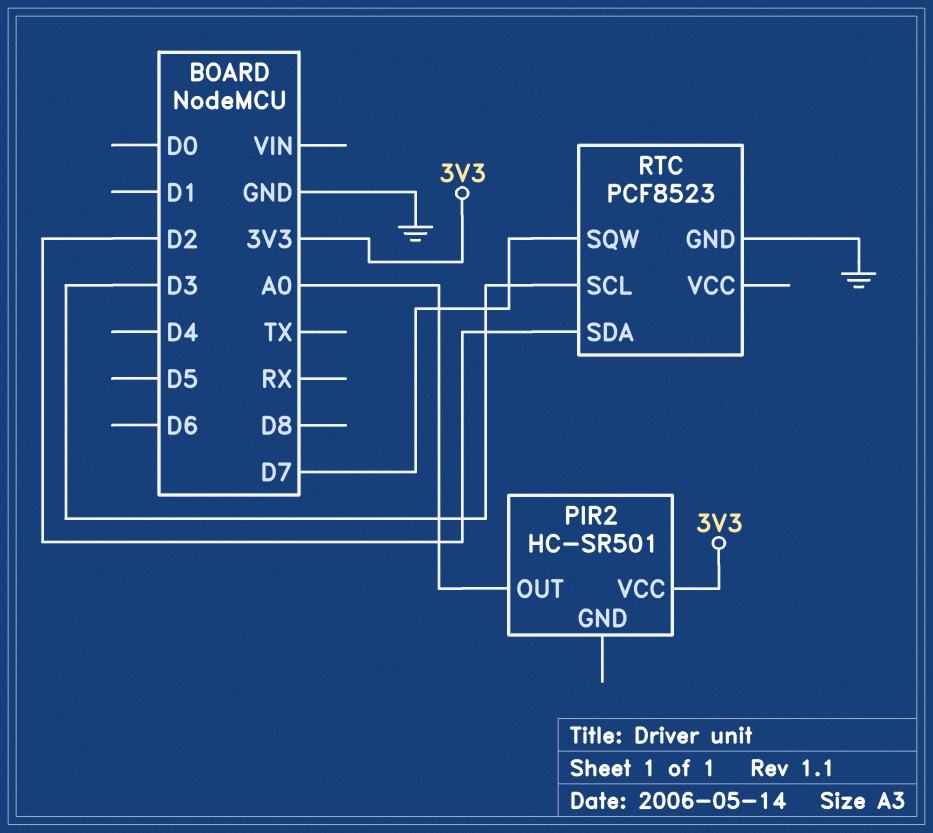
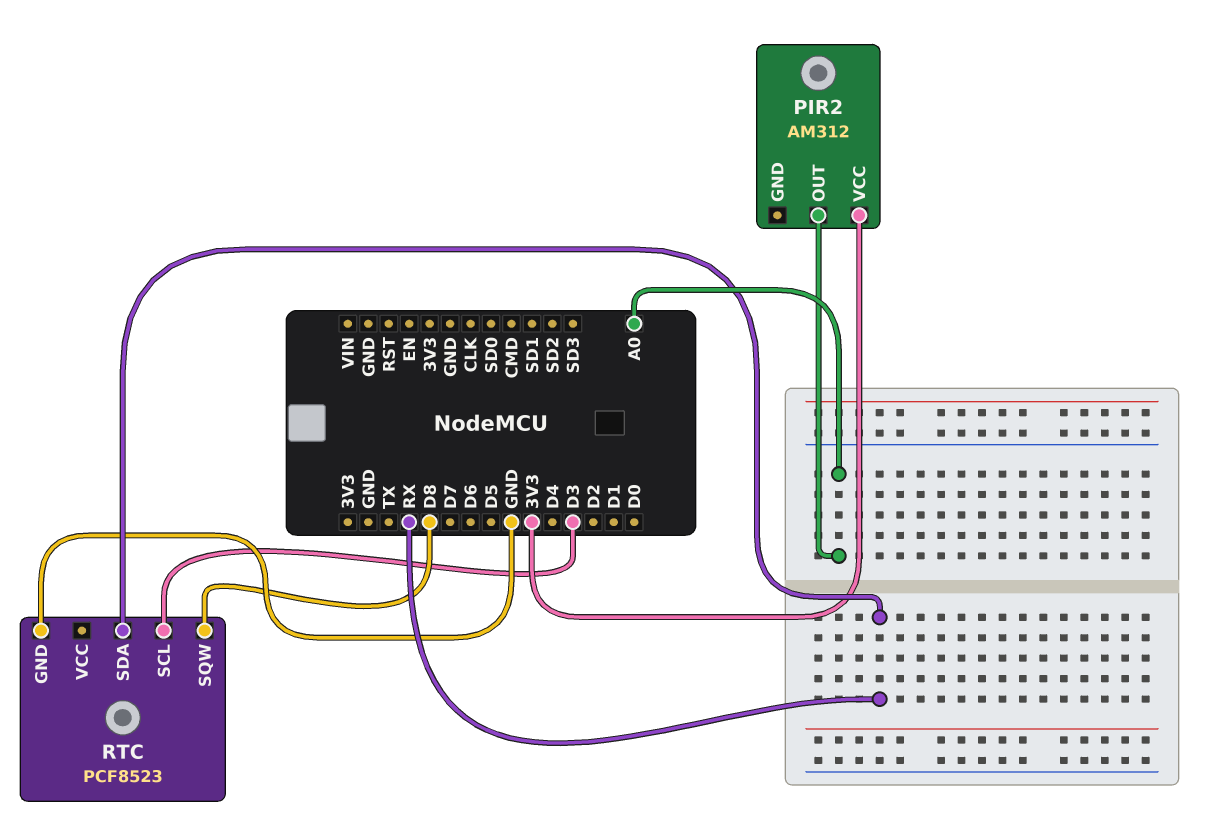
PIR2: HC-SR501 -> AM312
RTC pin SDA: D2 -> RX
RTC pin SQW: D7 -> D8

